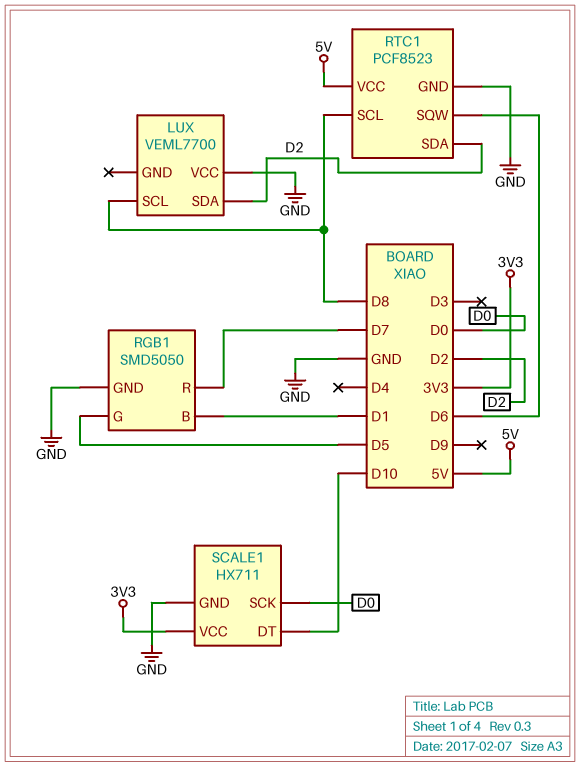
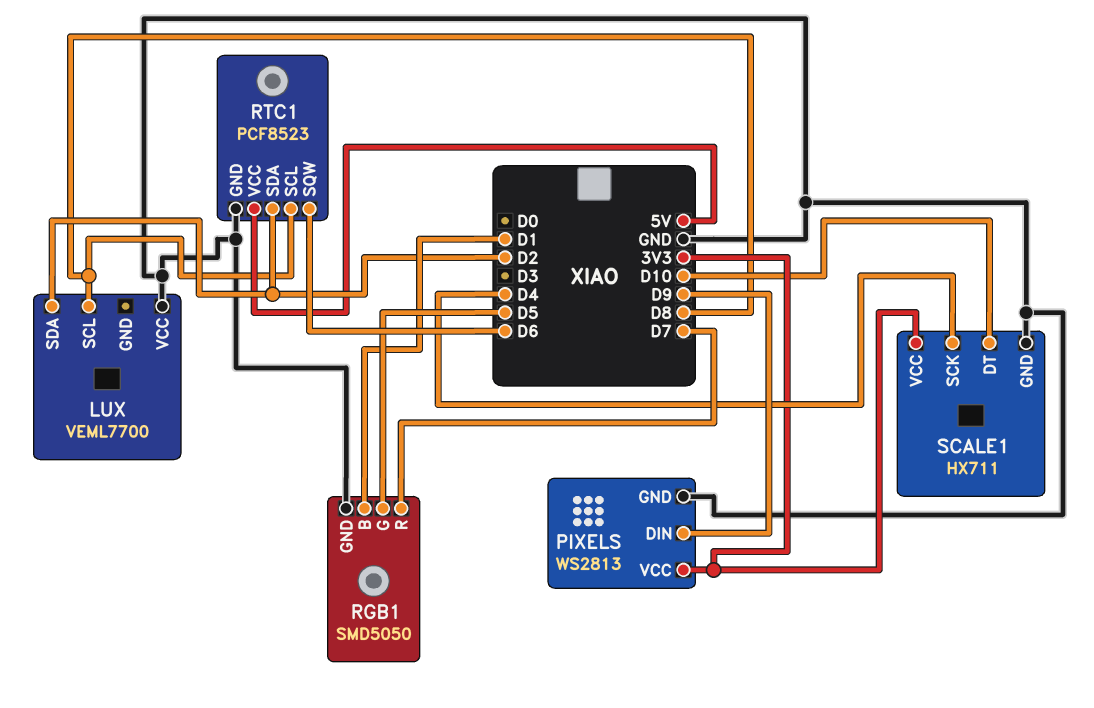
PIXELS: none -> WS2813
PIXELS pin DIN: none -> D9
PIXELS pin GND: none -> GND
PIXELS pin VCC: none -> 3V3
SCALE1 pin SCK: D0 -> D4

